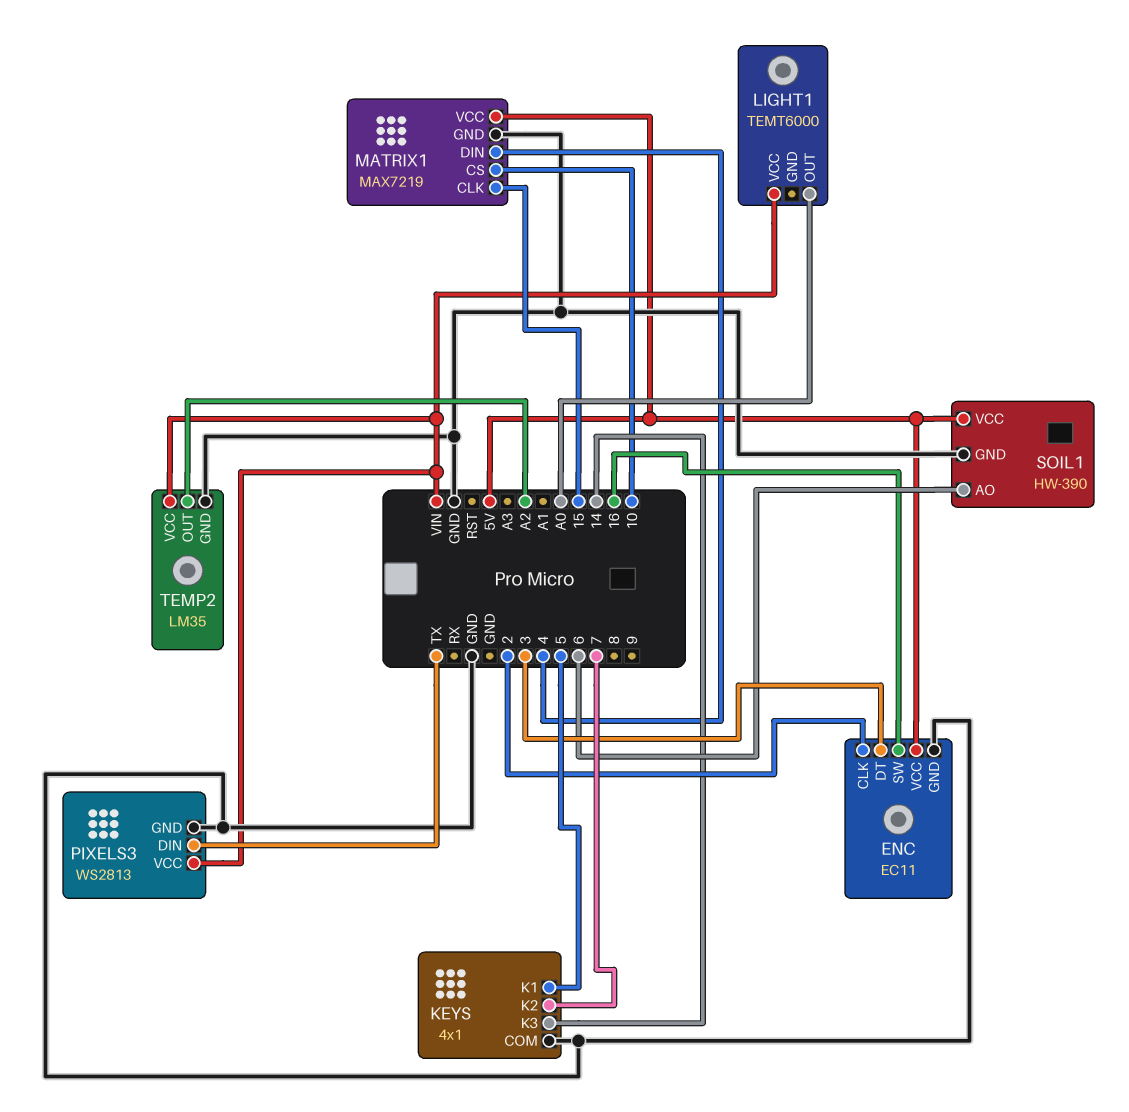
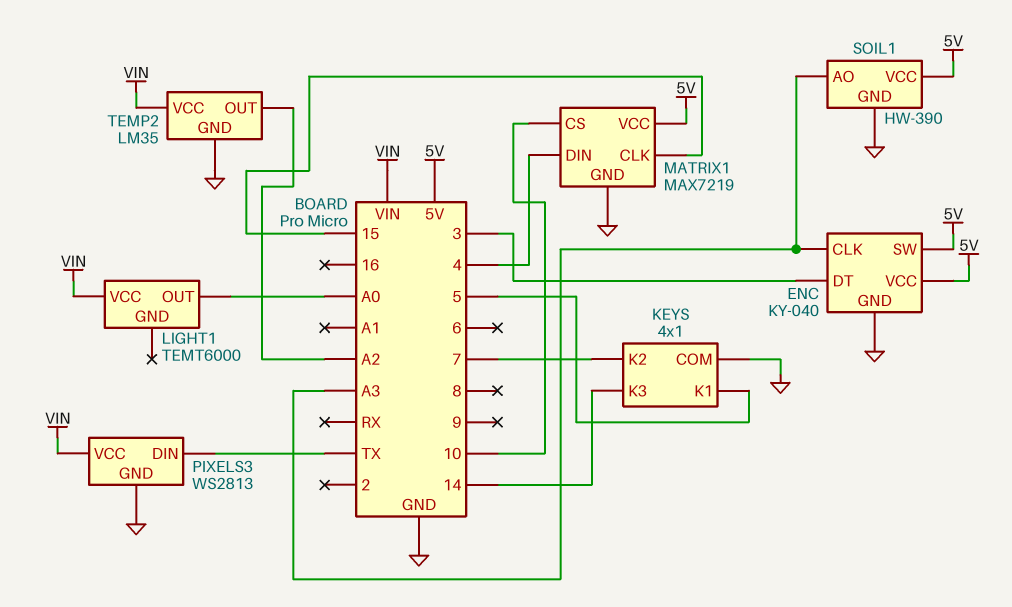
ENC: EC11 -> KY-040
ENC pin CLK: 2 -> A3
ENC pin SW: 16 -> 5V
SOIL1 pin AO: 6 -> A3

